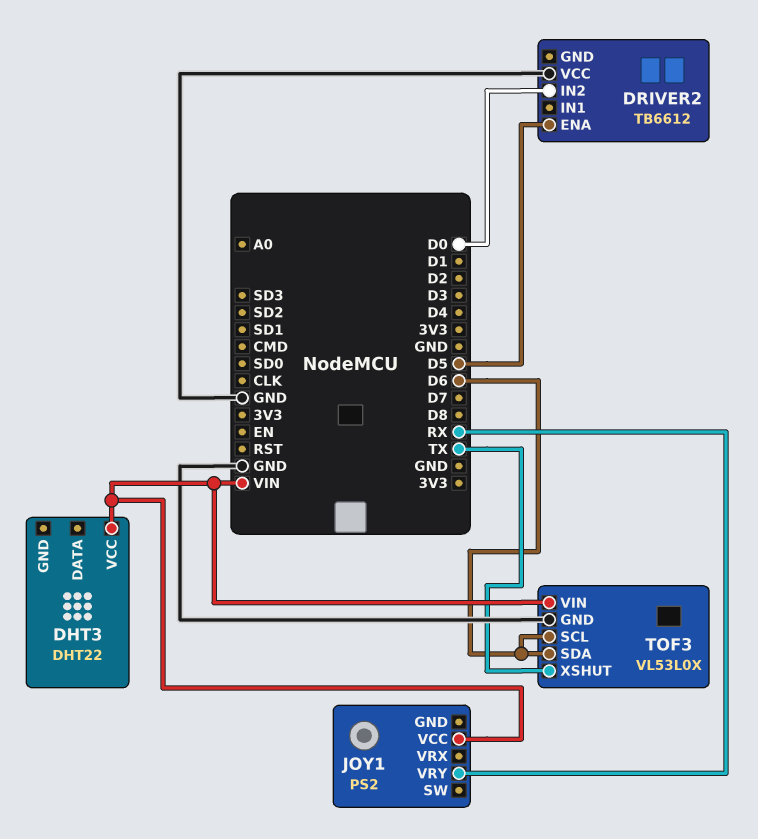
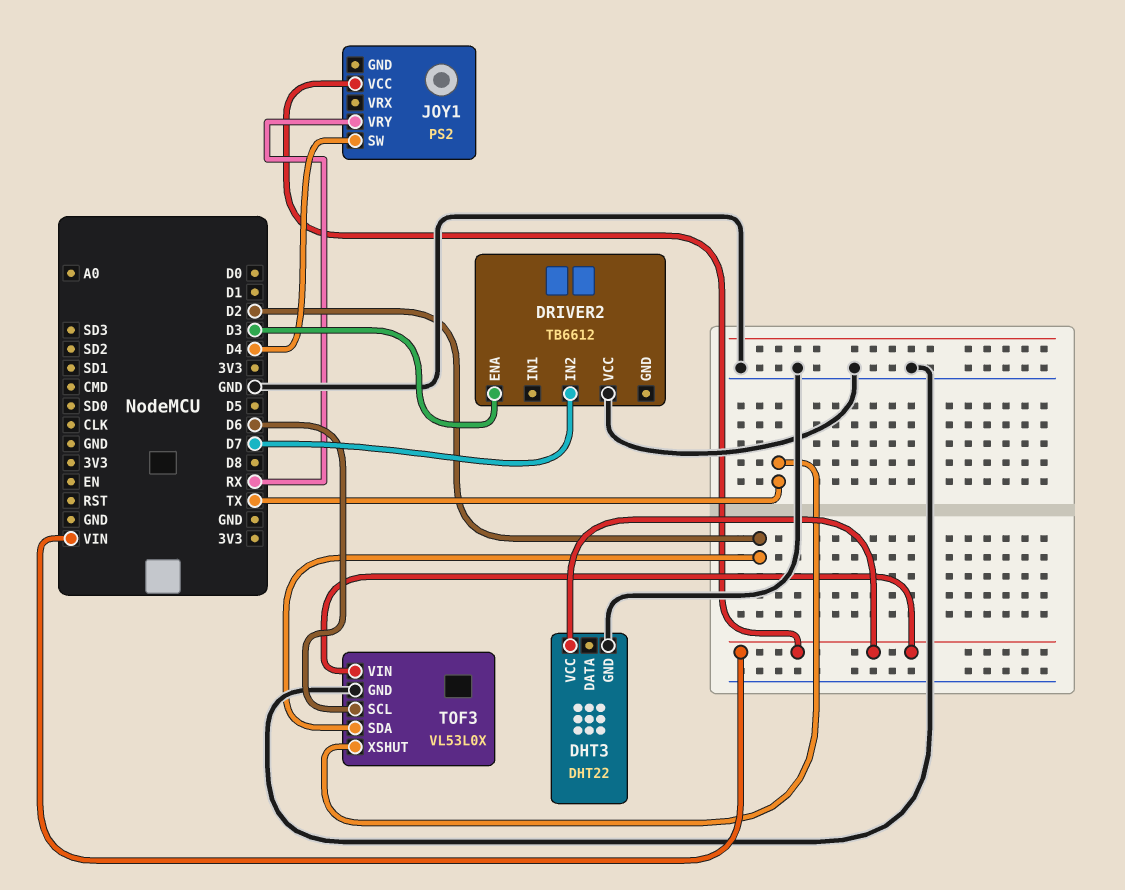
DHT3 pin GND: none -> GND
DRIVER2 pin ENA: D5 -> D3
DRIVER2 pin IN2: D0 -> D7
JOY1 pin SW: none -> D4
TOF3 pin SDA: D6 -> D2

